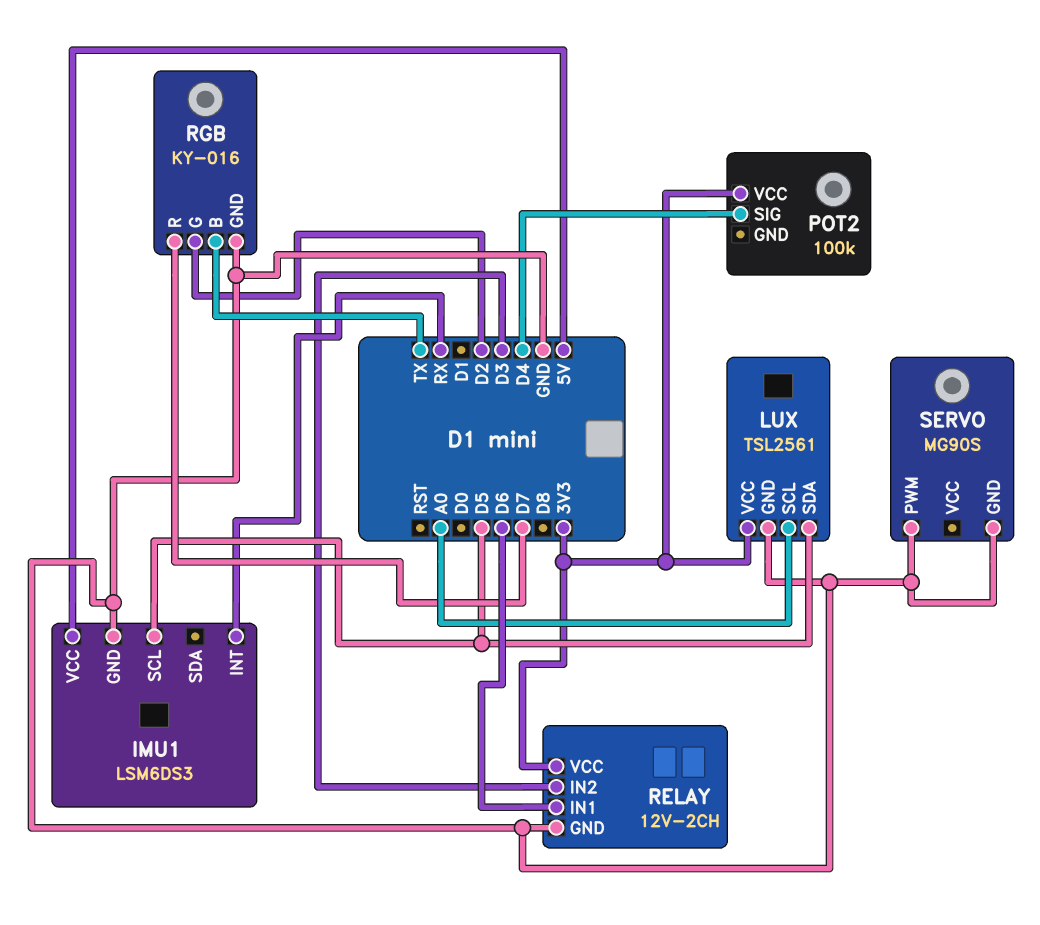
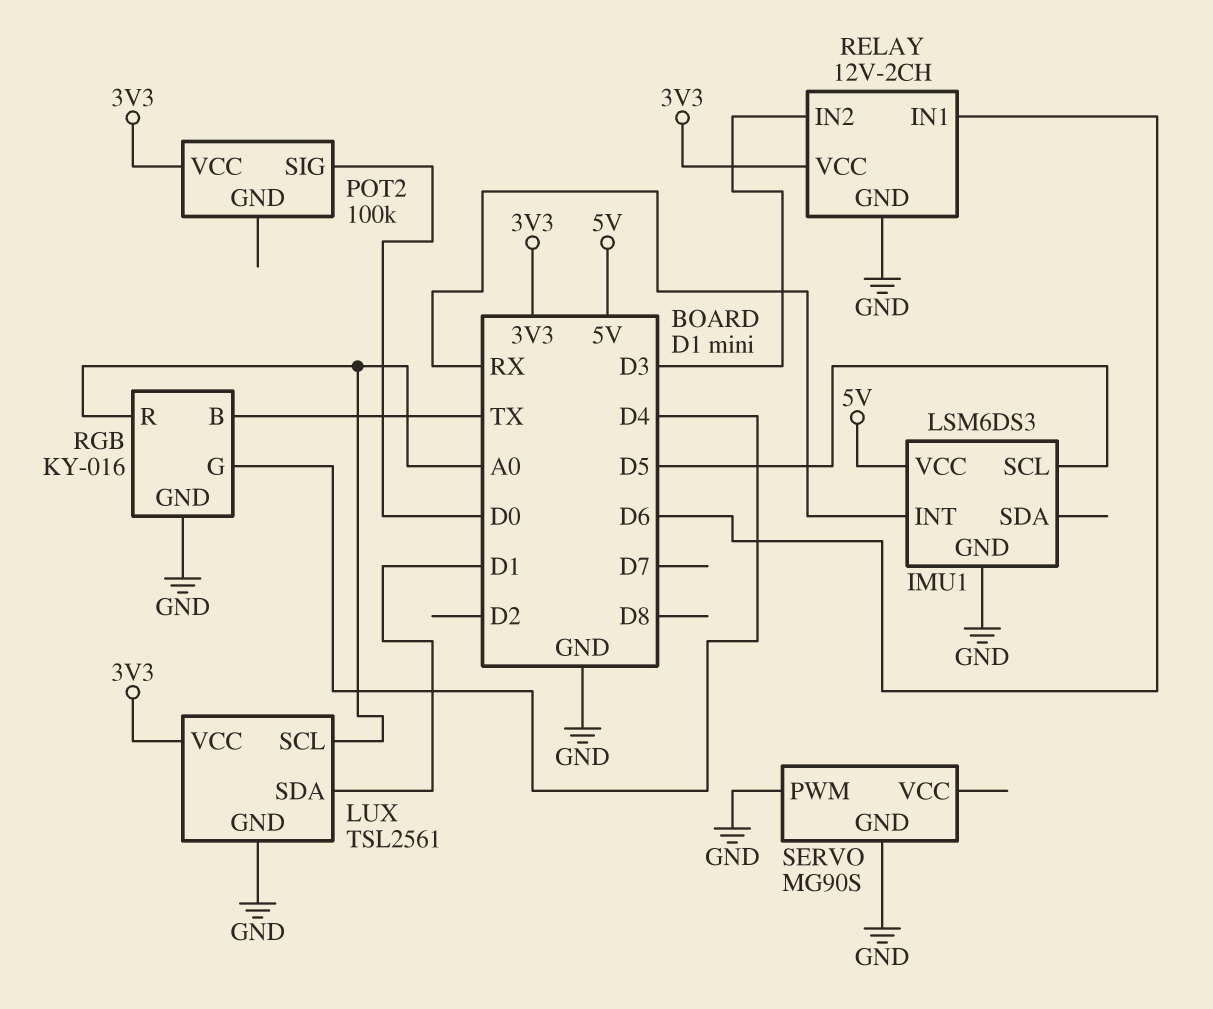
LUX pin SDA: D5 -> D1
POT2 pin SIG: D4 -> D0
RGB pin G: D2 -> D4
RGB pin R: D7 -> A0

